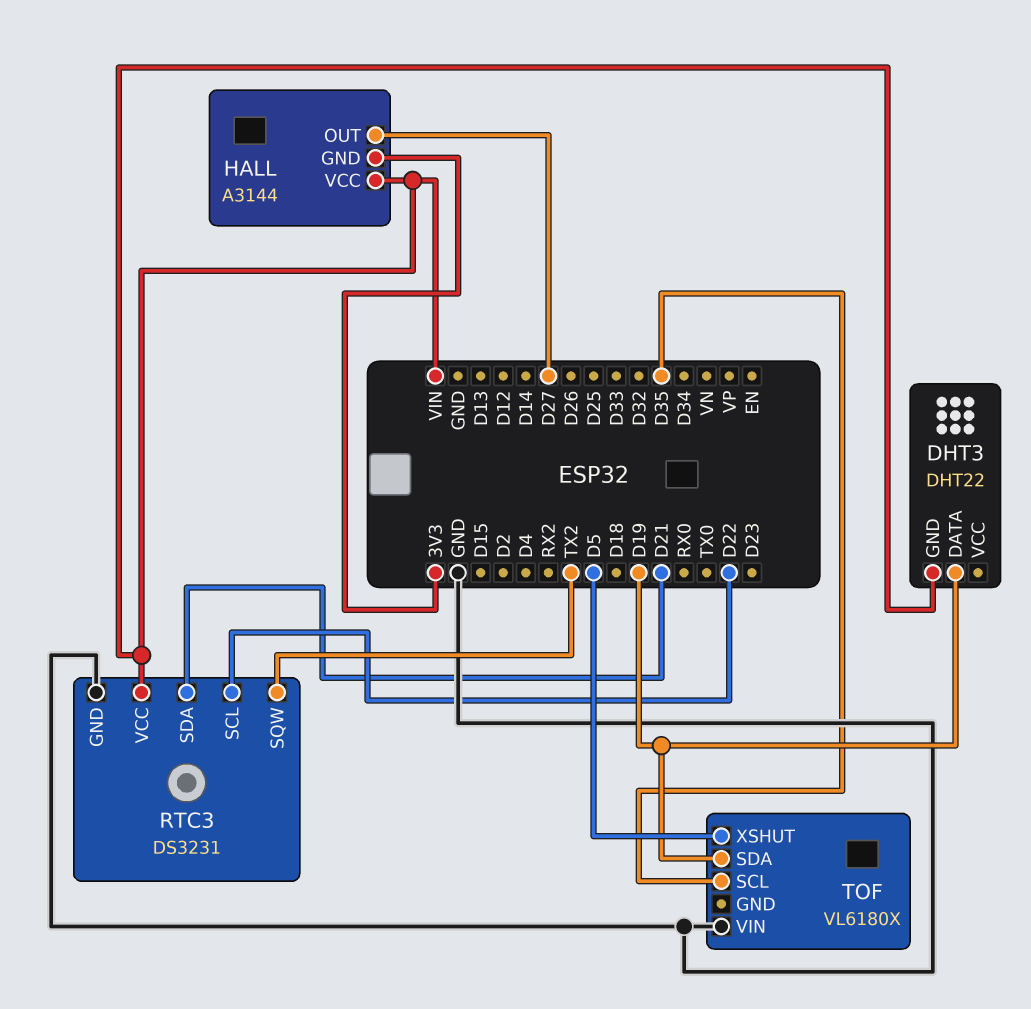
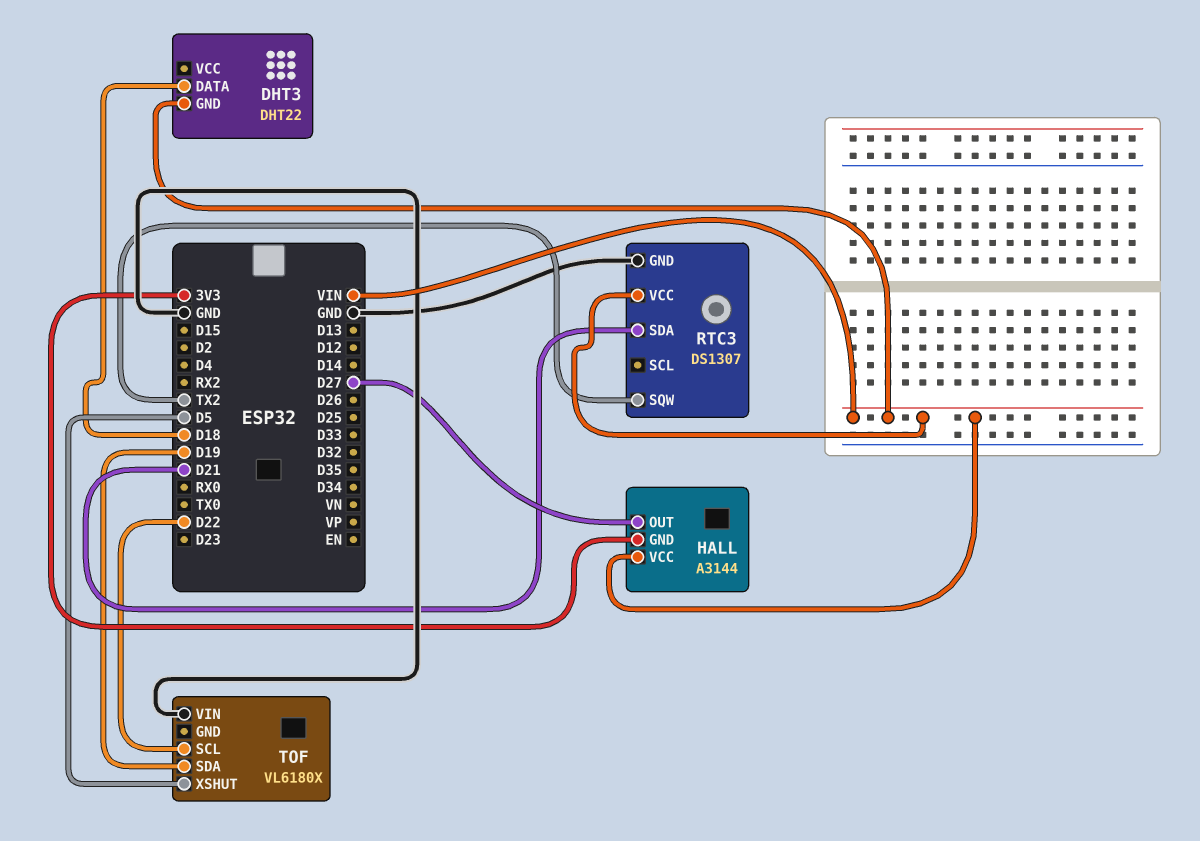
DHT3 pin DATA: D19 -> D18
RTC3: DS3231 -> DS1307
RTC3 pin SCL: D22 -> none
TOF pin SCL: D35 -> D22

